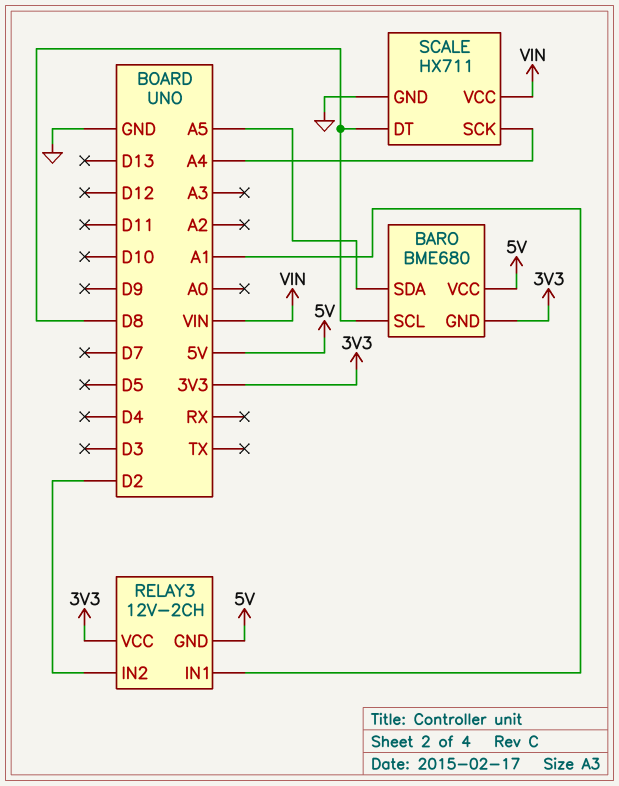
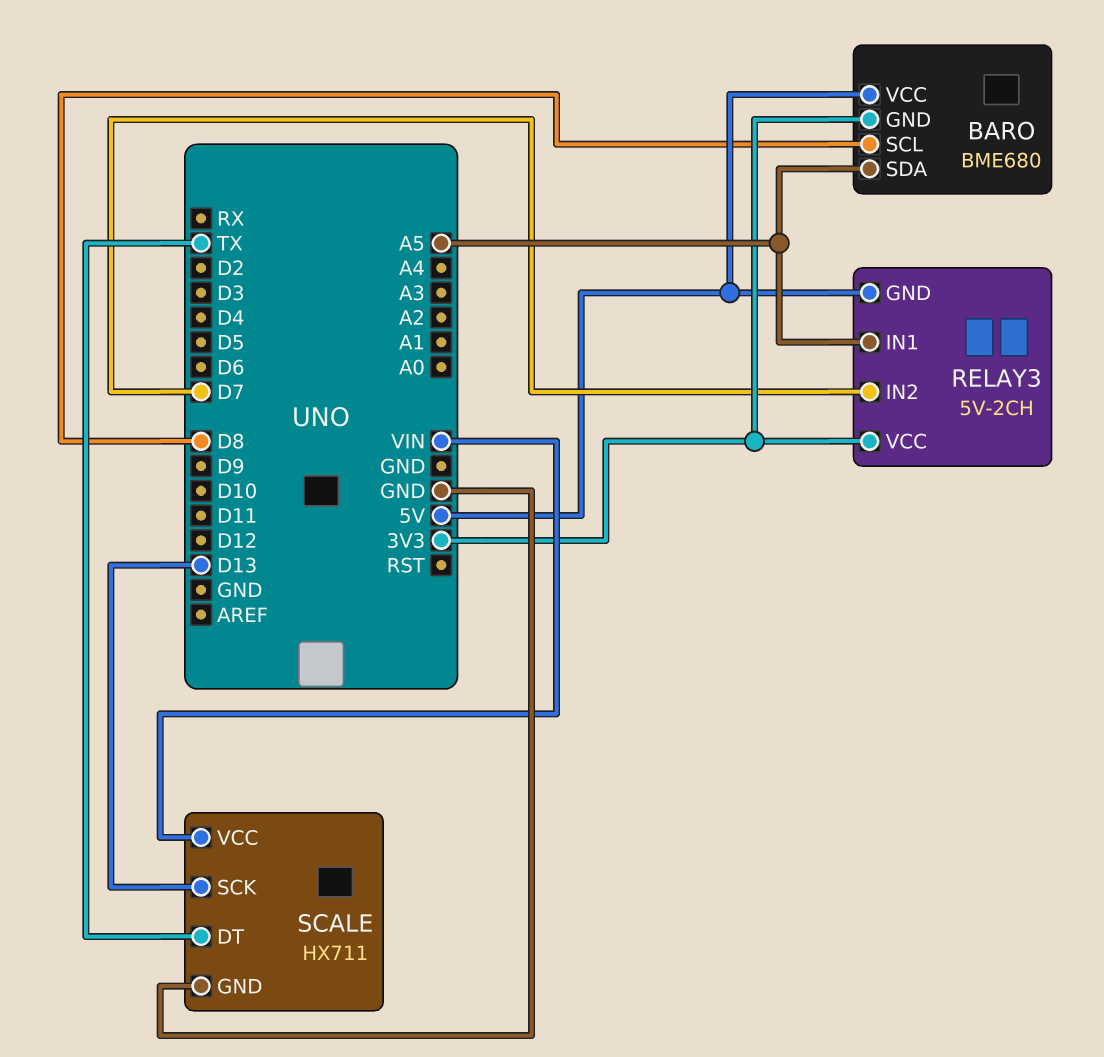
RELAY3: 12V-2CH -> 5V-2CH
RELAY3 pin IN1: A1 -> A5
RELAY3 pin IN2: D2 -> D7
SCALE pin DT: D8 -> TX
SCALE pin SCK: A4 -> D13

